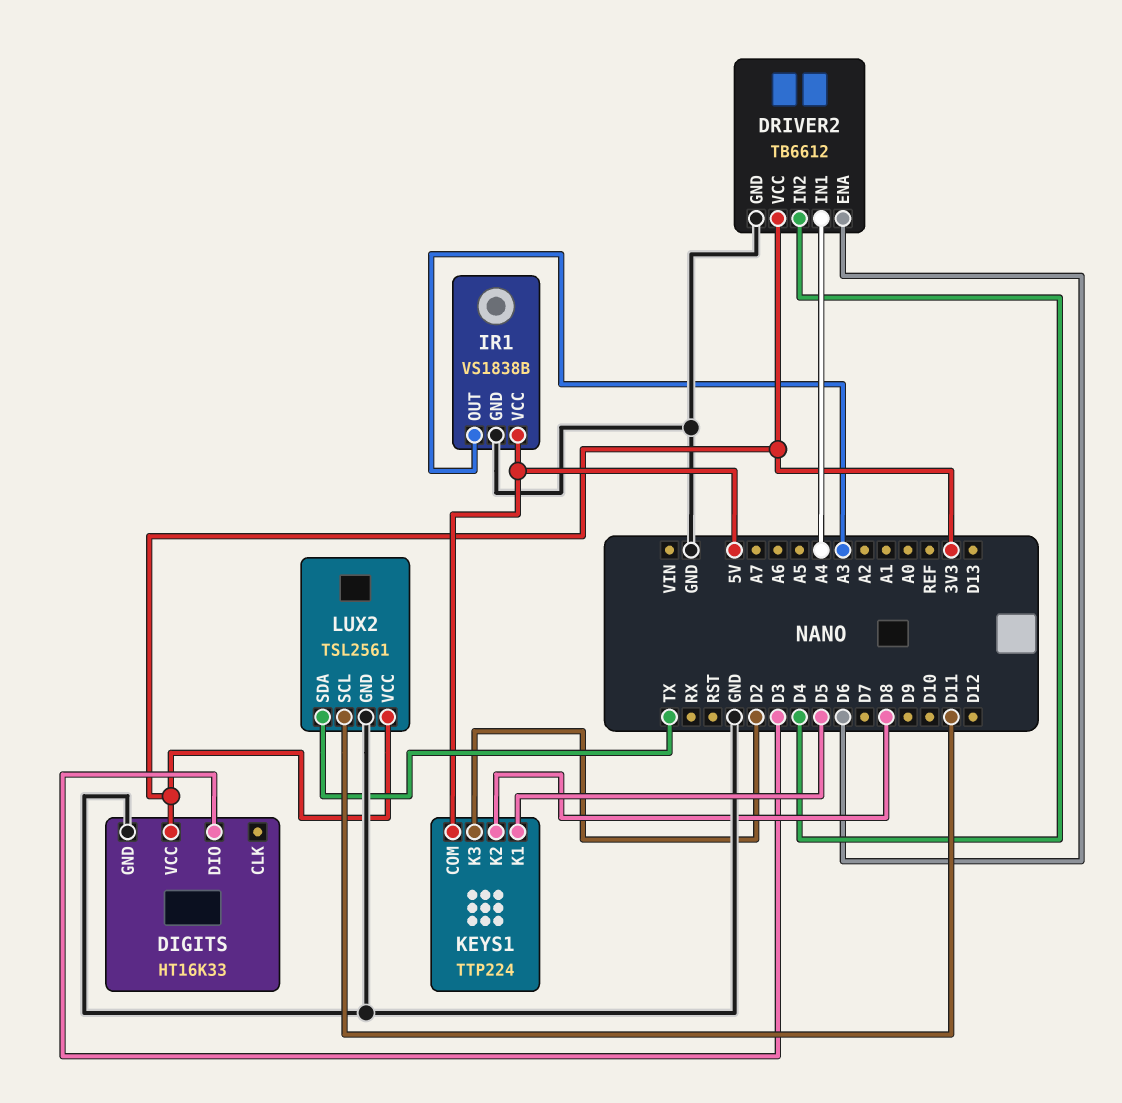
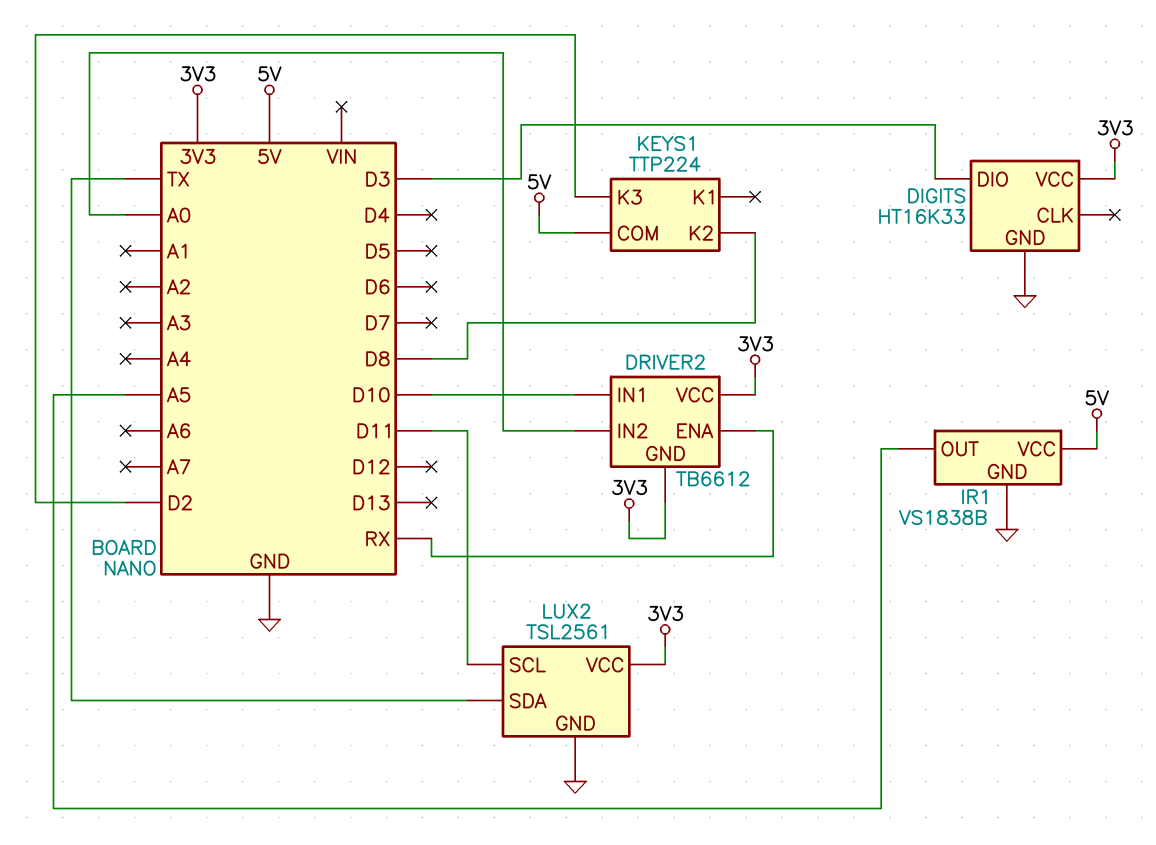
DRIVER2 pin ENA: D6 -> RX
DRIVER2 pin GND: GND -> 3V3
DRIVER2 pin IN1: A4 -> D10
DRIVER2 pin IN2: D4 -> A0
IR1 pin OUT: A3 -> A5
KEYS1 pin K1: D5 -> none

